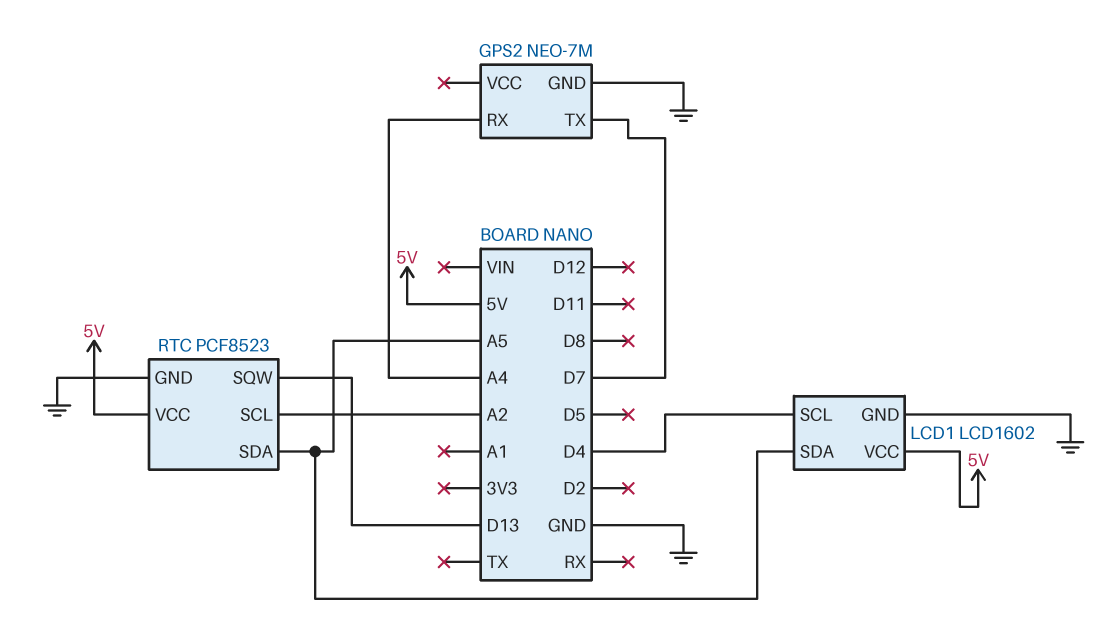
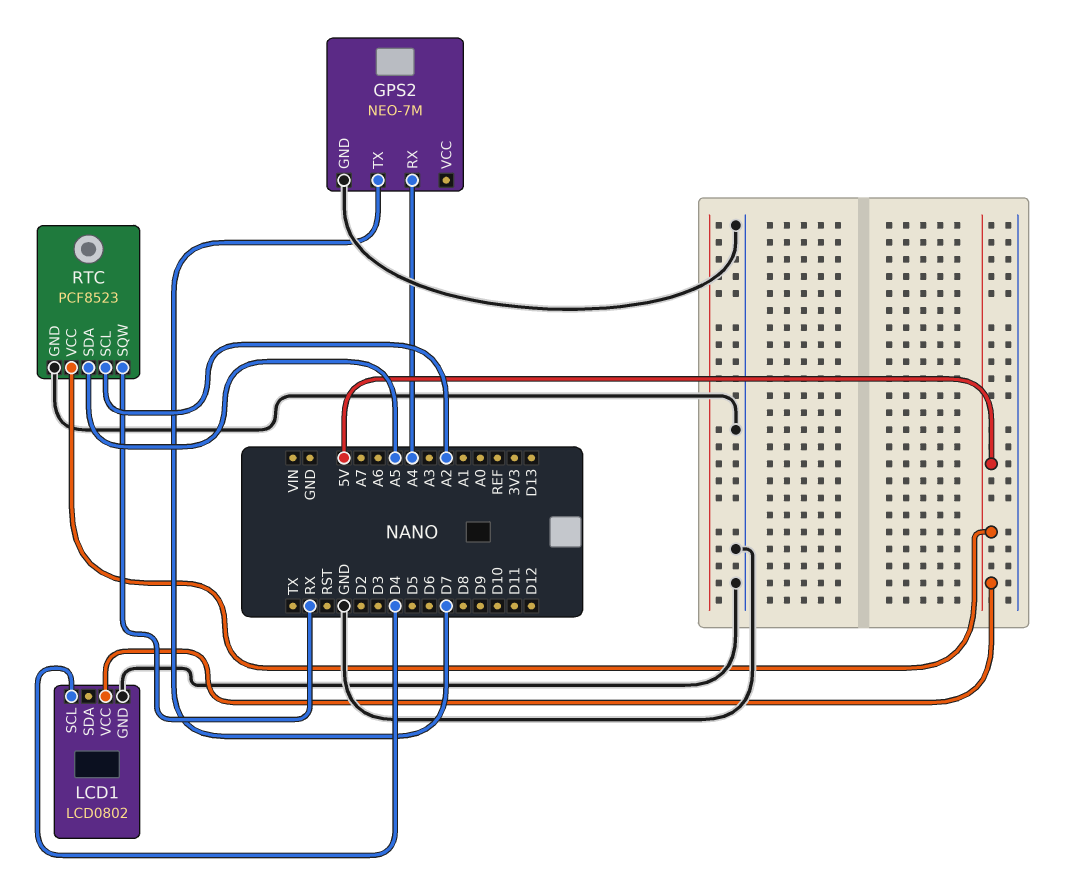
LCD1: LCD1602 -> LCD0802
LCD1 pin SDA: A5 -> none
RTC pin SQW: D13 -> RX

